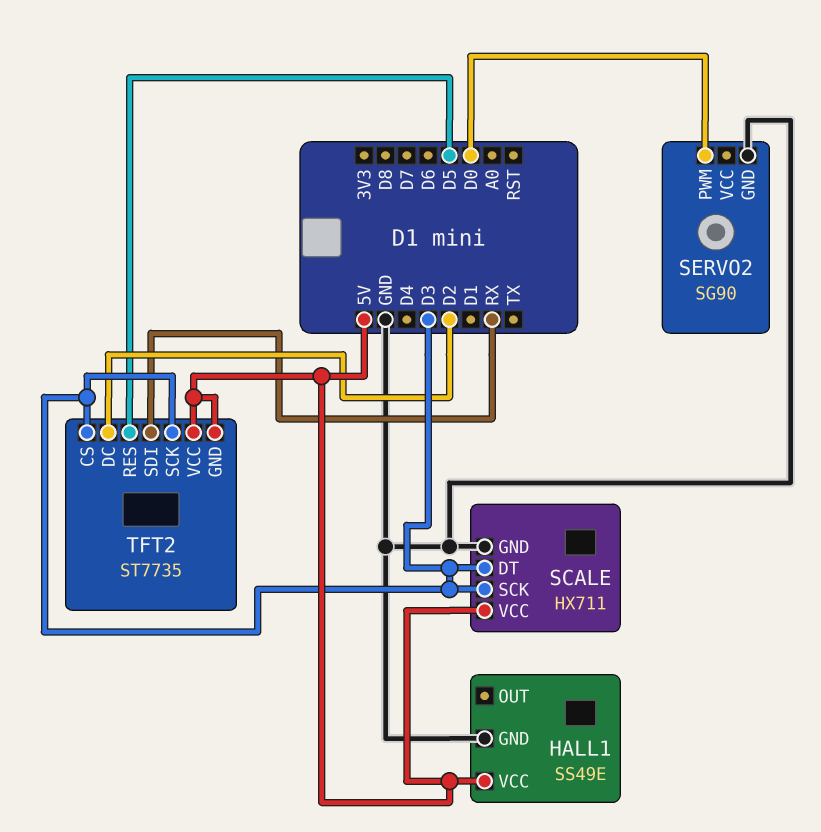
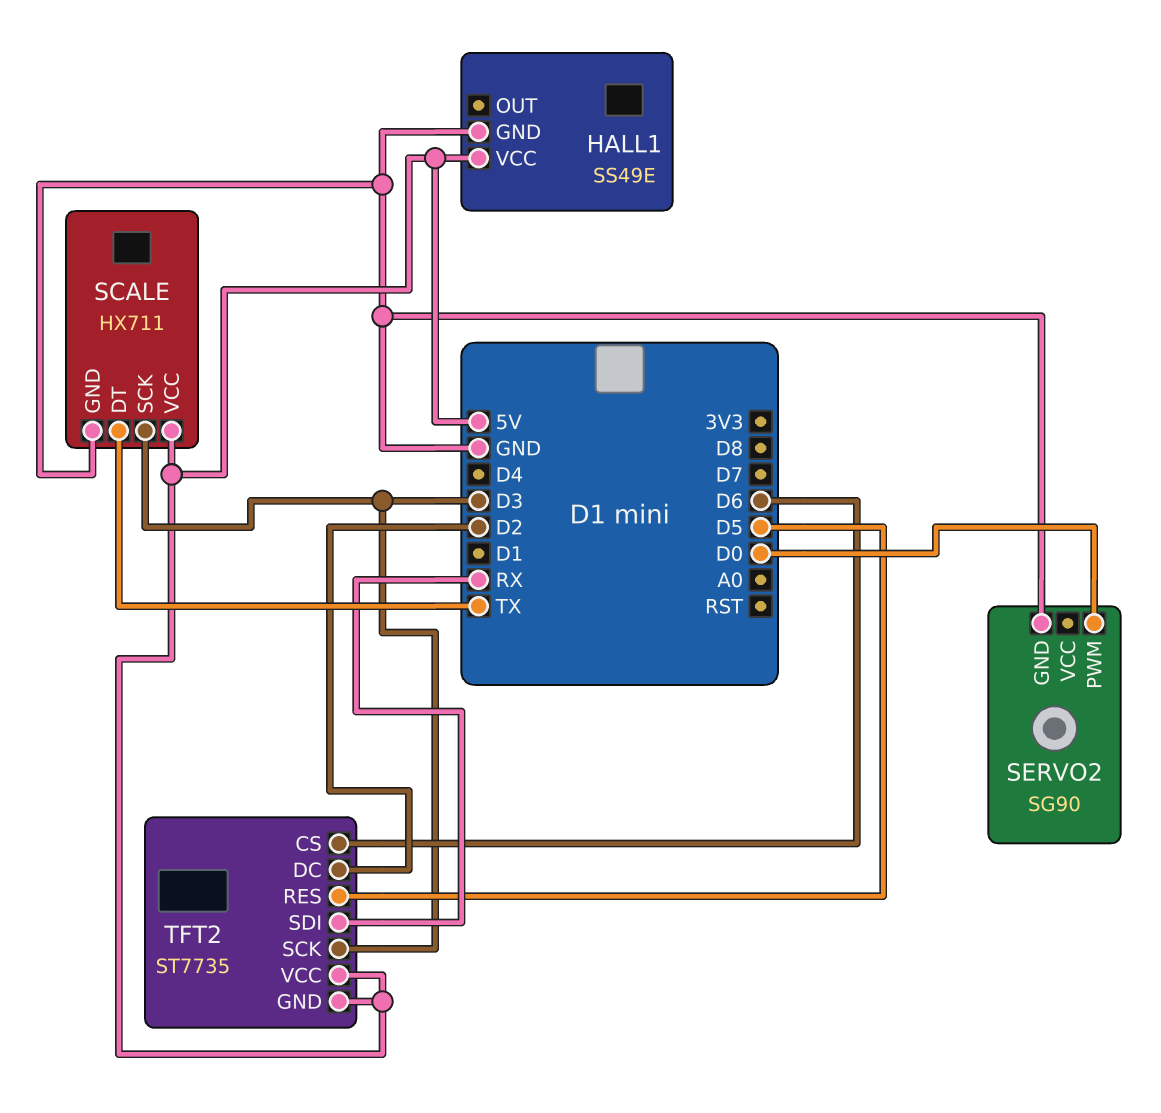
SCALE pin DT: D3 -> TX
TFT2 pin CS: D3 -> D6

